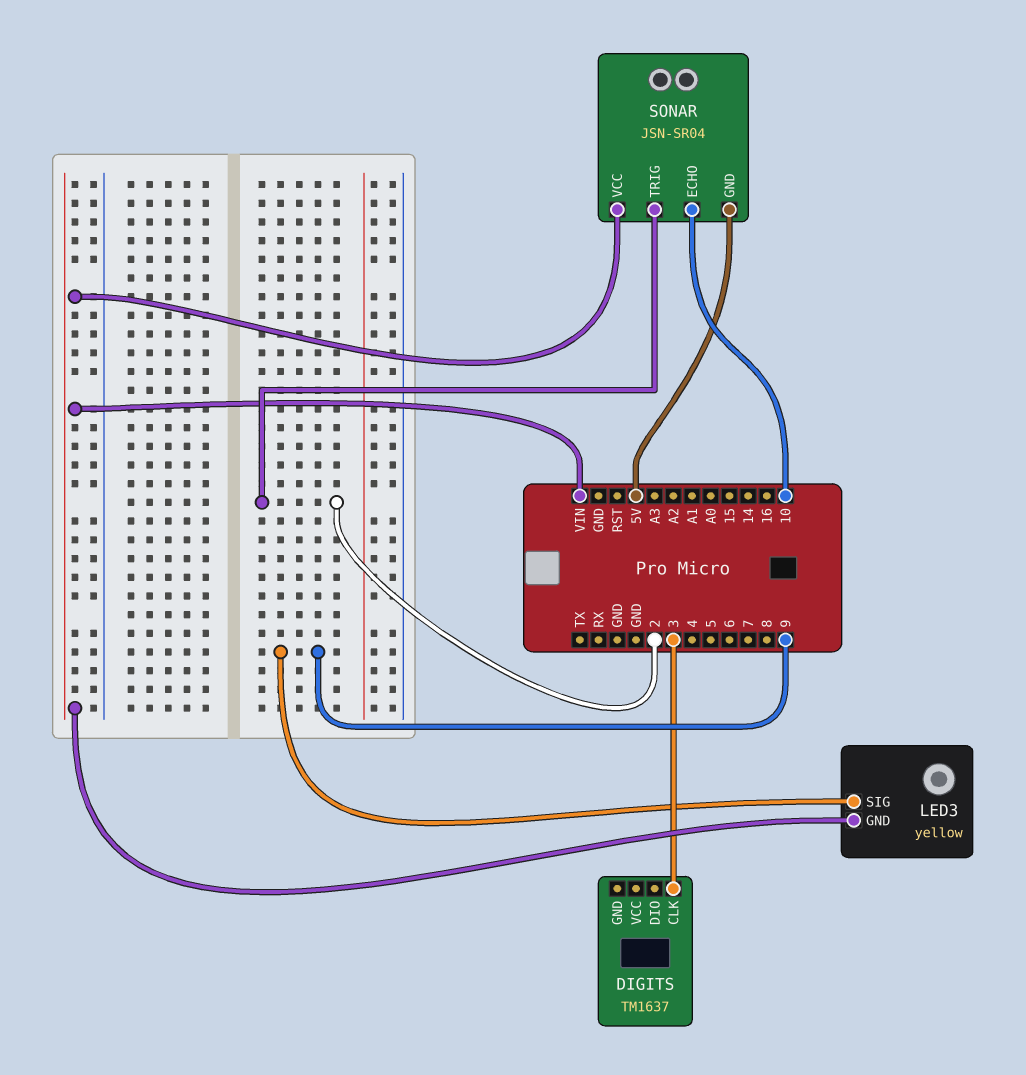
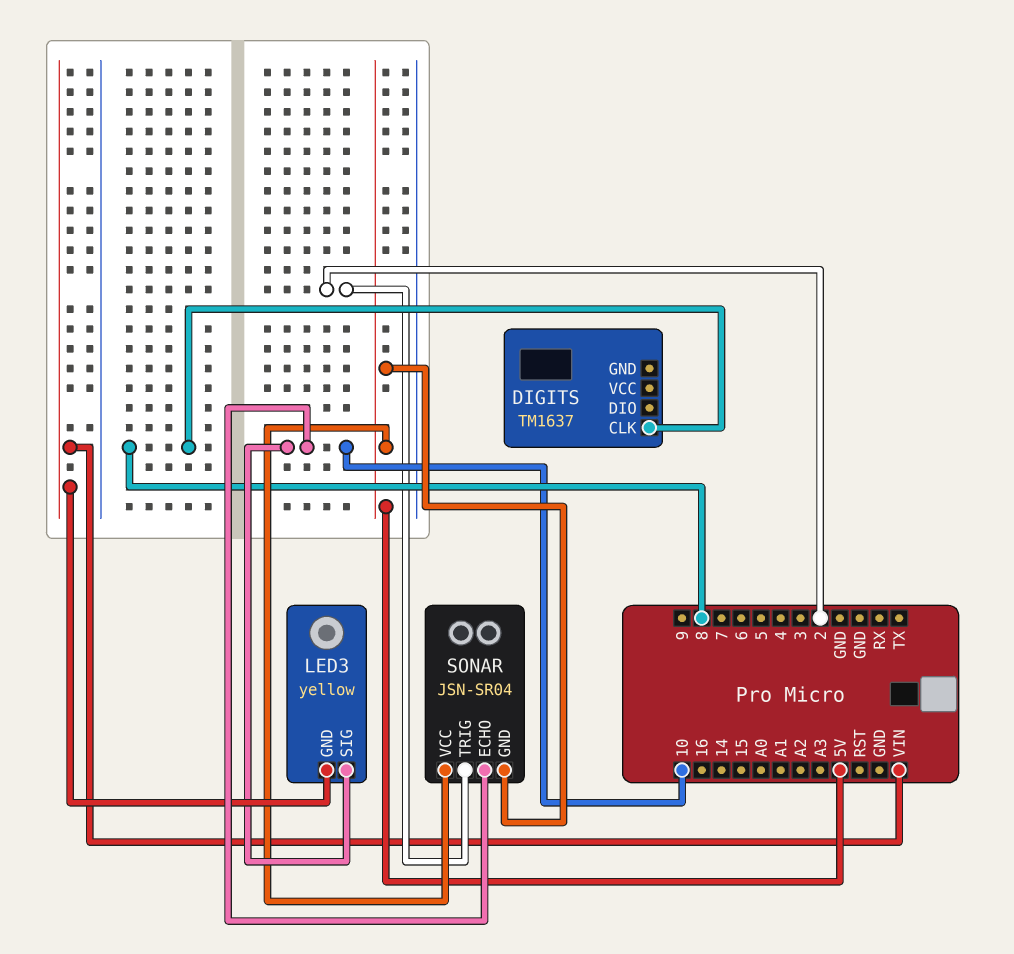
DIGITS pin CLK: 3 -> 8
LED3 pin SIG: 9 -> 10
SONAR pin VCC: VIN -> 5V

